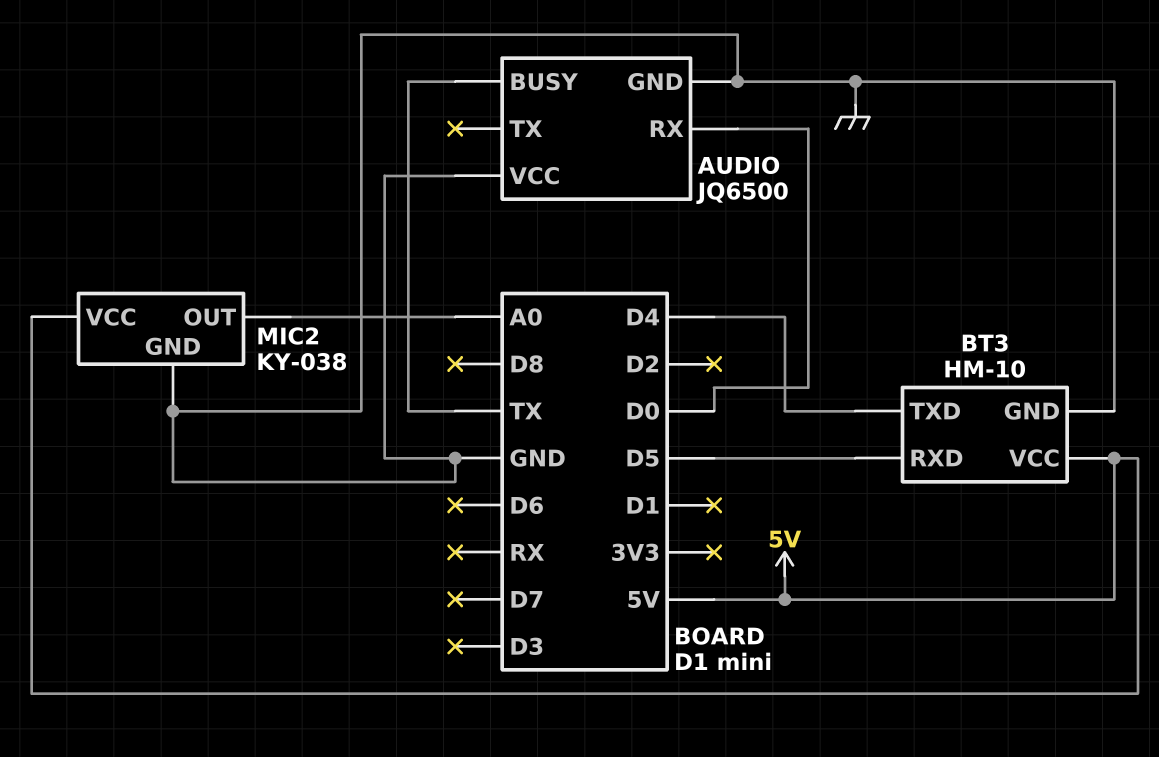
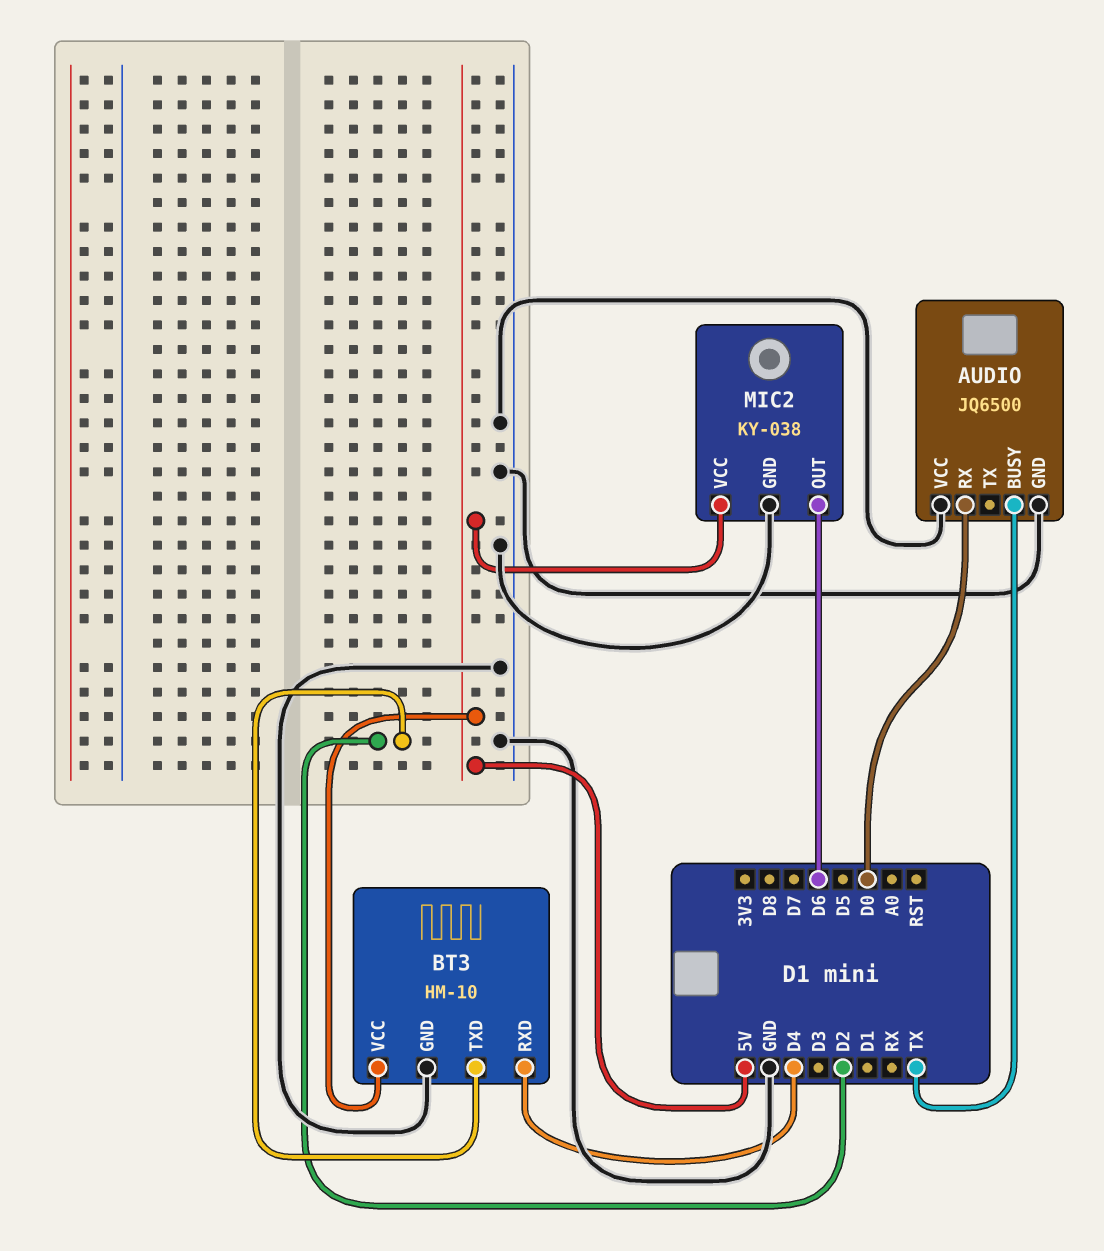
BT3 pin RXD: D5 -> D4
BT3 pin TXD: D4 -> D2
MIC2 pin OUT: A0 -> D6

